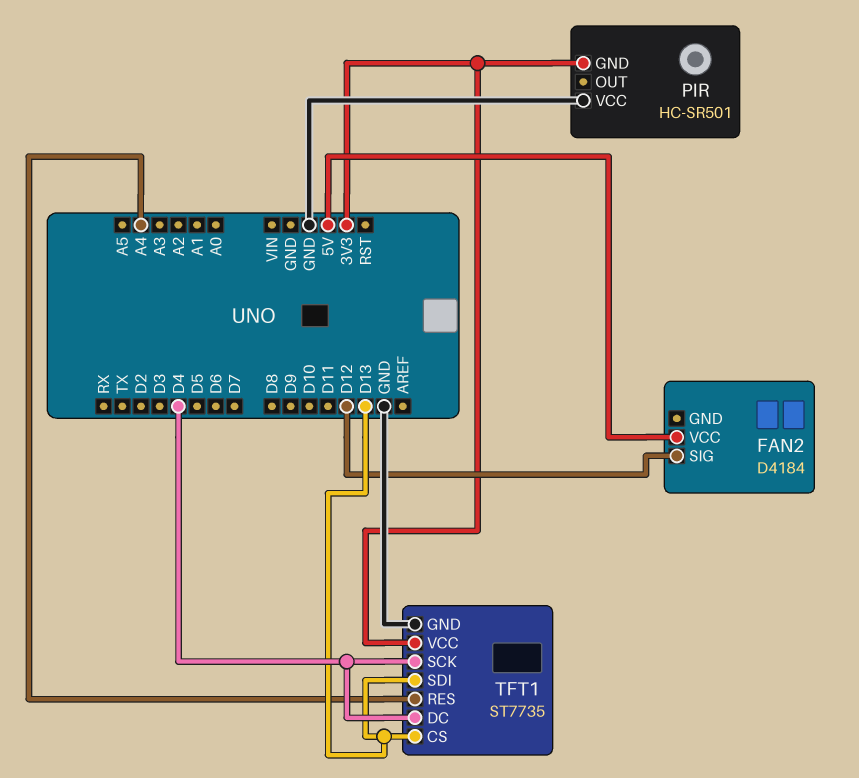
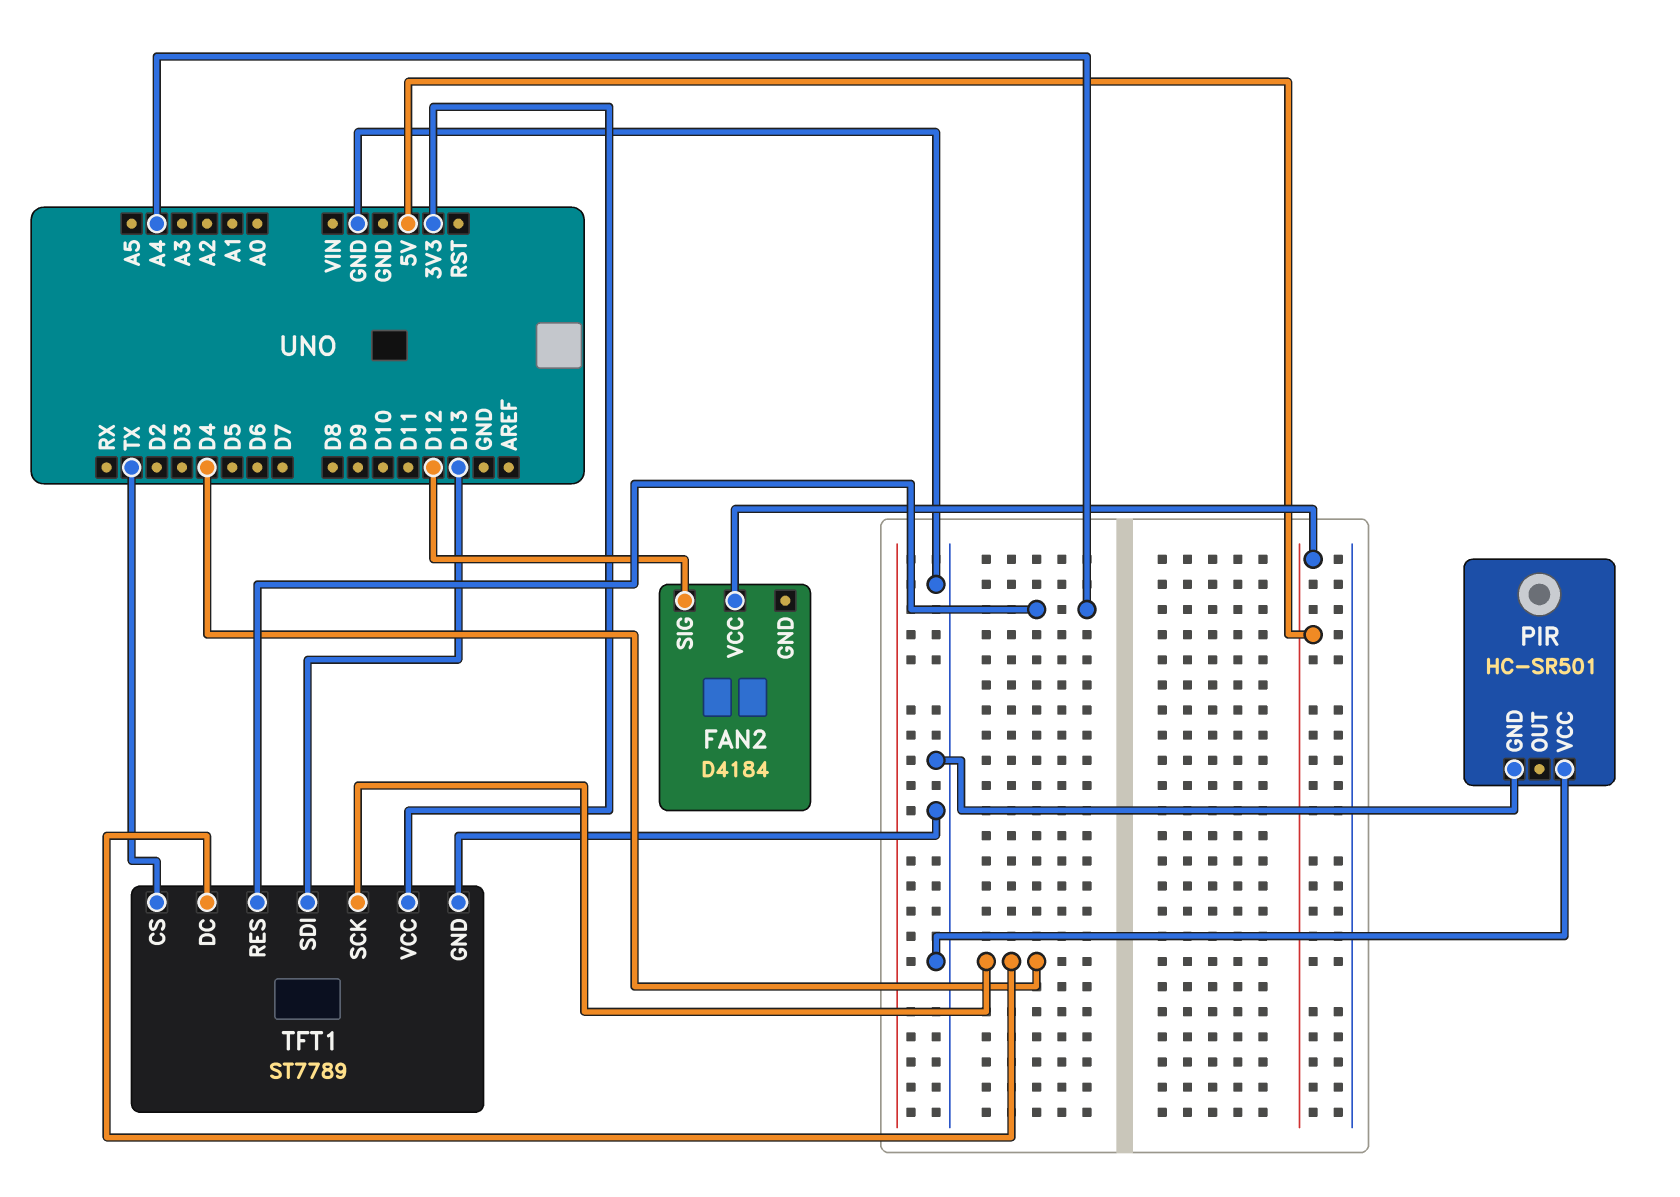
PIR pin GND: 3V3 -> GND
TFT1: ST7735 -> ST7789
TFT1 pin CS: D13 -> TX

